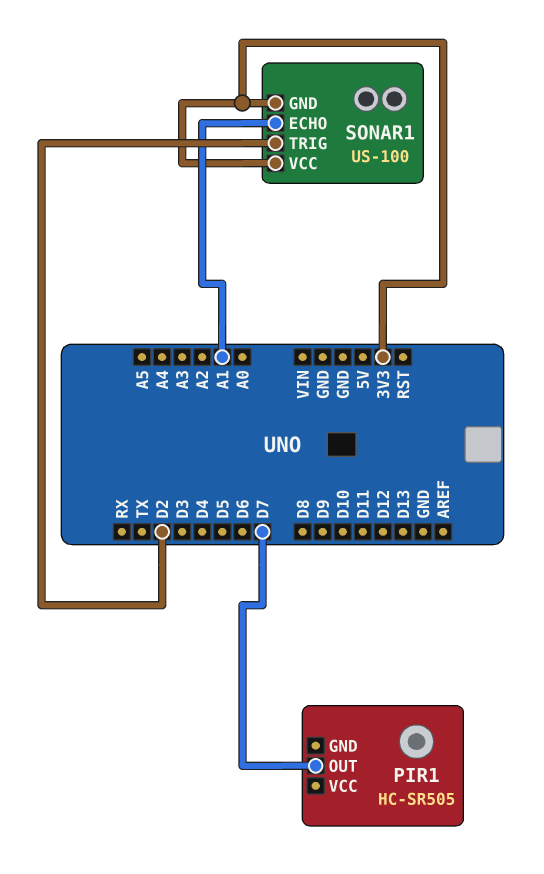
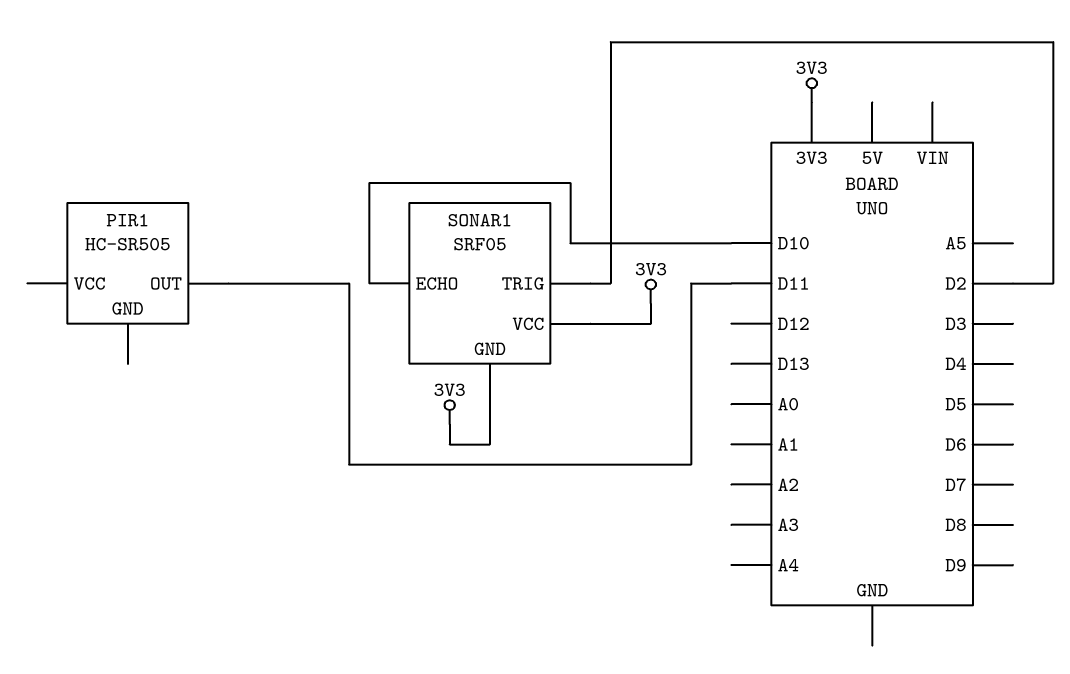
PIR1 pin OUT: D7 -> D11
SONAR1: US-100 -> SRF05
SONAR1 pin ECHO: A1 -> D10

